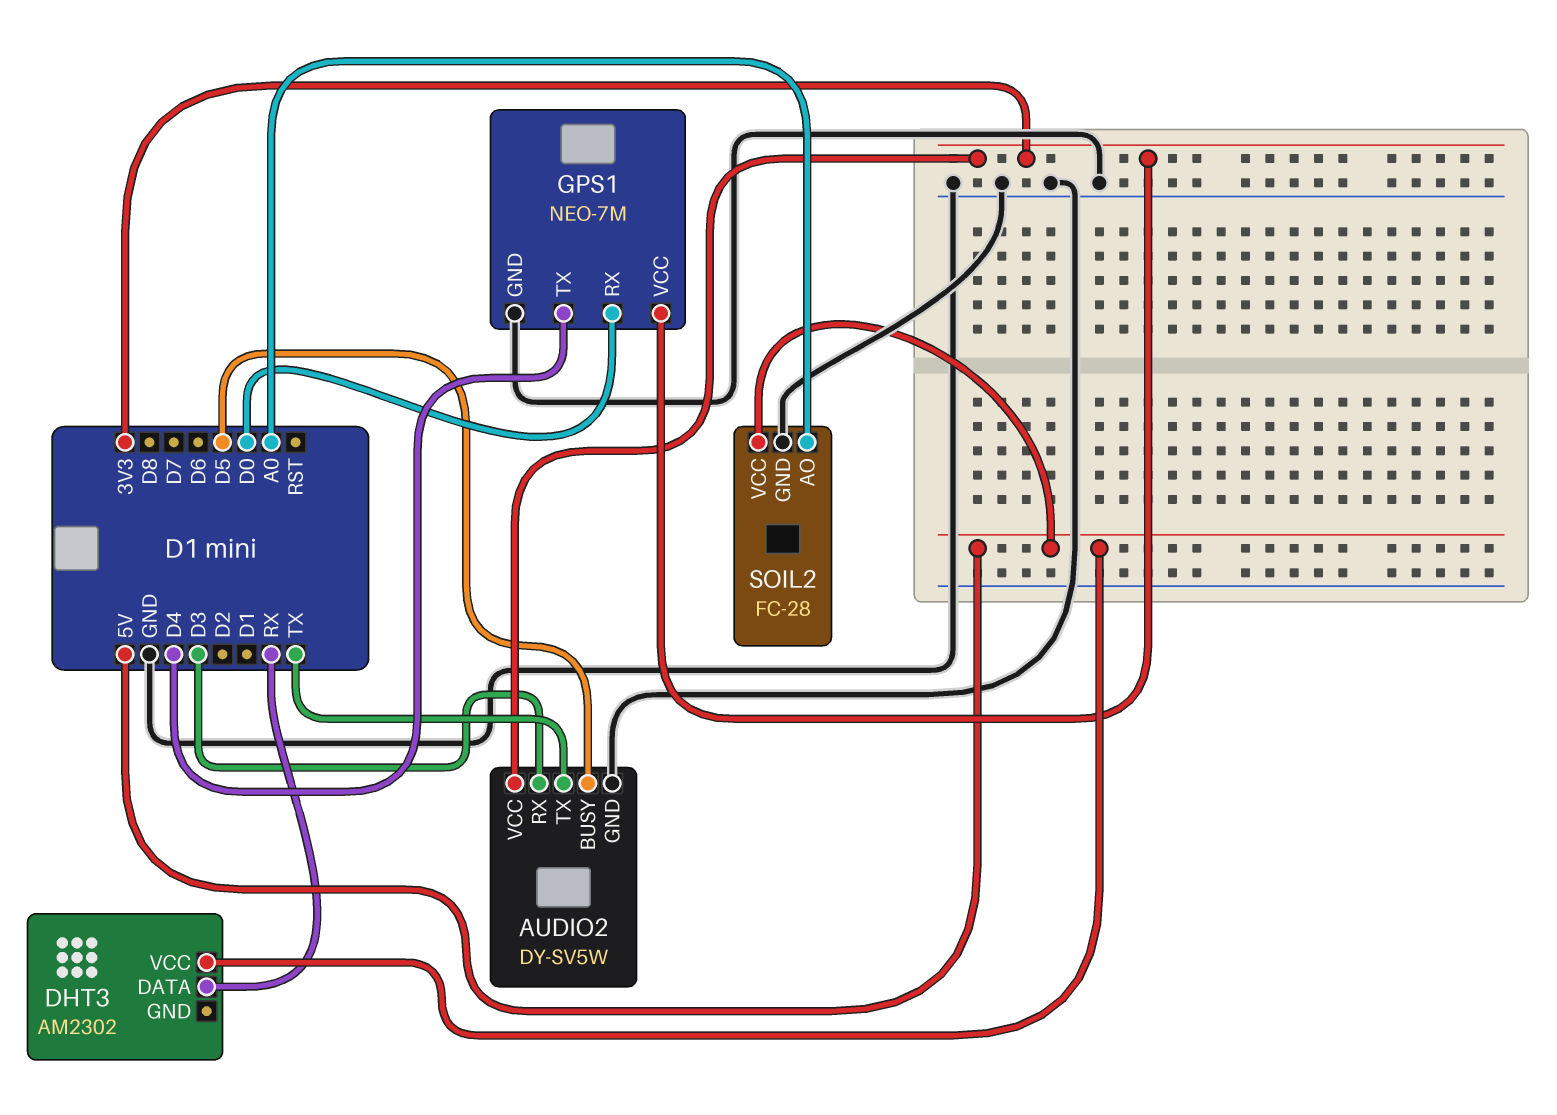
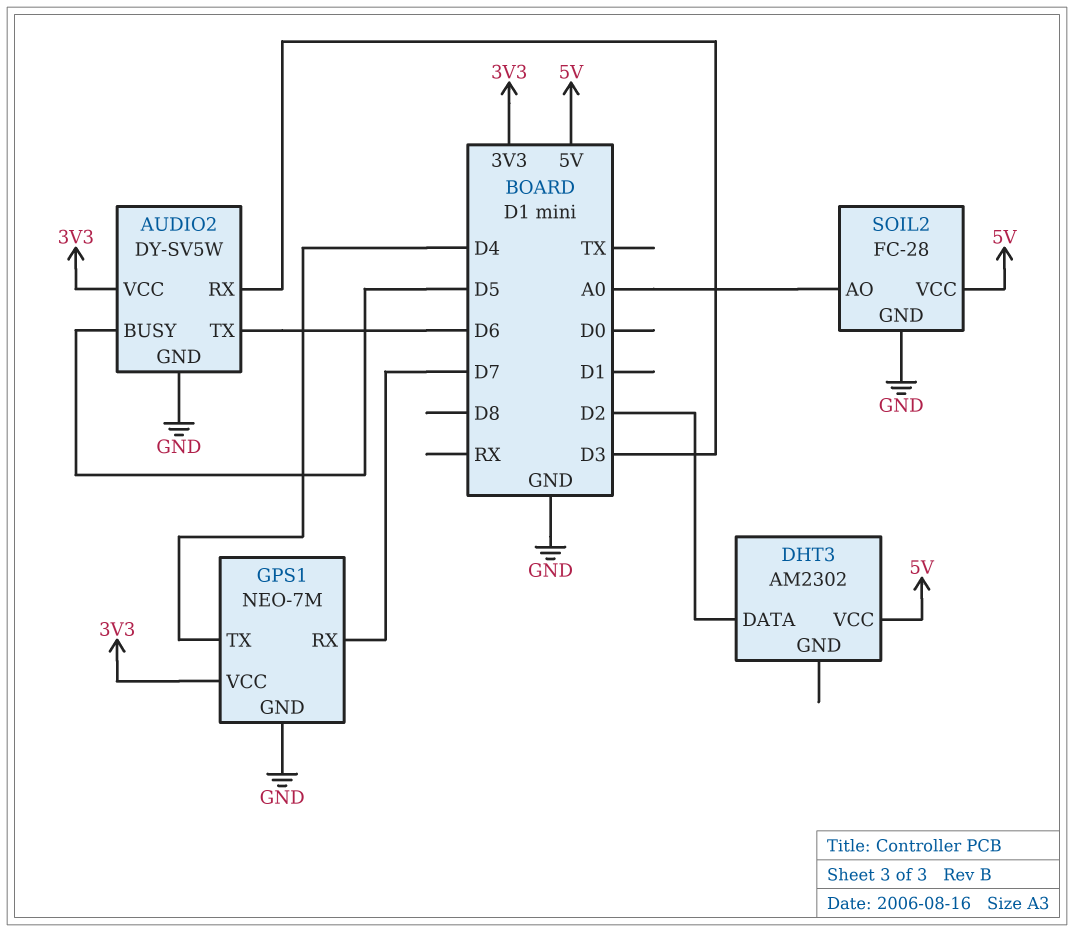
AUDIO2 pin TX: TX -> D6
DHT3 pin DATA: RX -> D2
GPS1 pin RX: D0 -> D7

